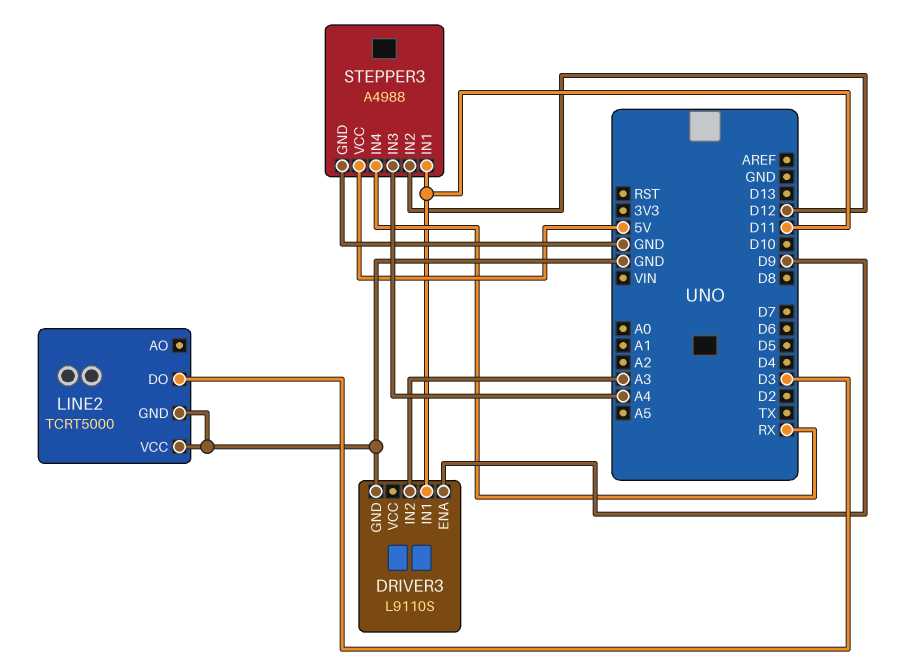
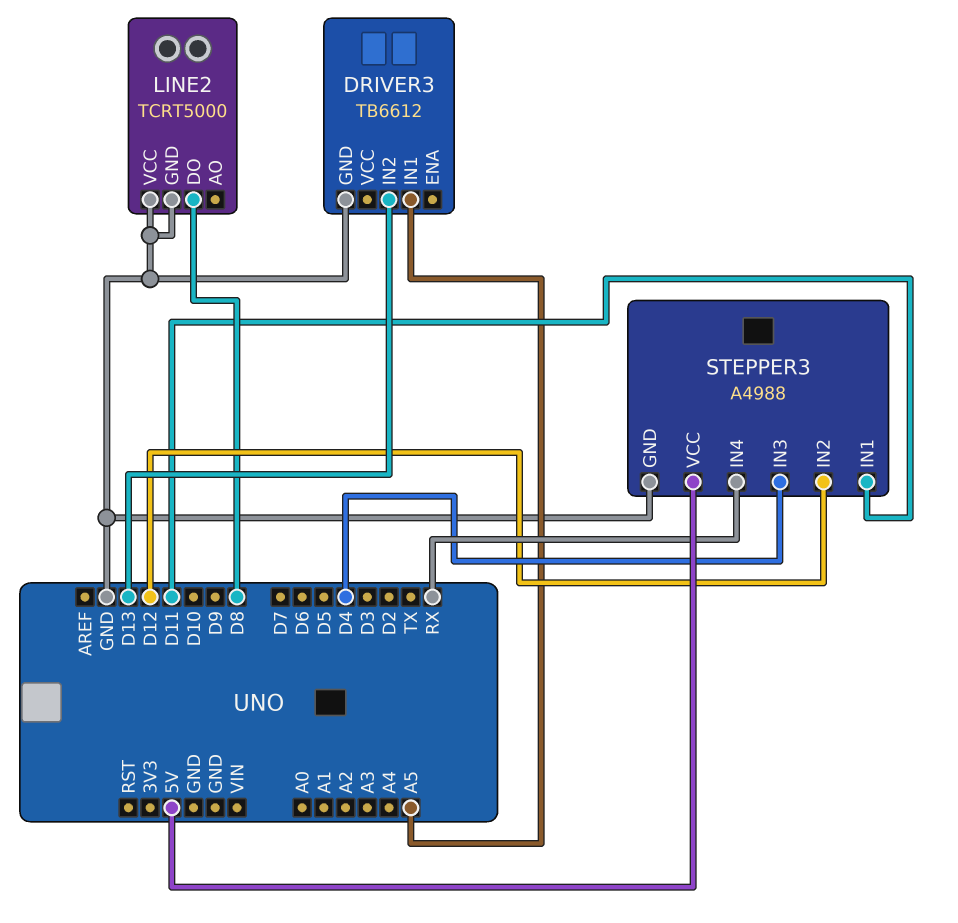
DRIVER3: L9110S -> TB6612
DRIVER3 pin ENA: D9 -> none
DRIVER3 pin IN1: D11 -> A5
DRIVER3 pin IN2: A3 -> D13
LINE2 pin DO: D3 -> D8
STEPPER3 pin IN3: A4 -> D4

